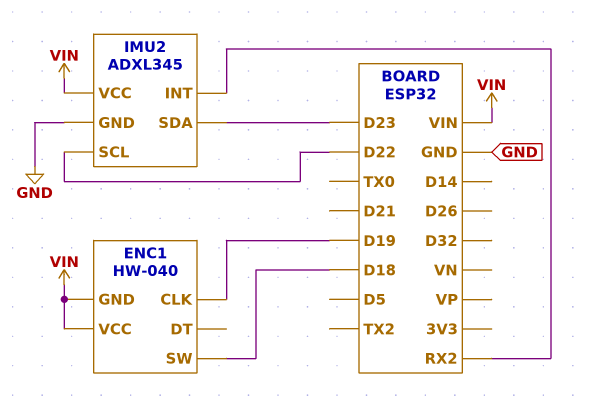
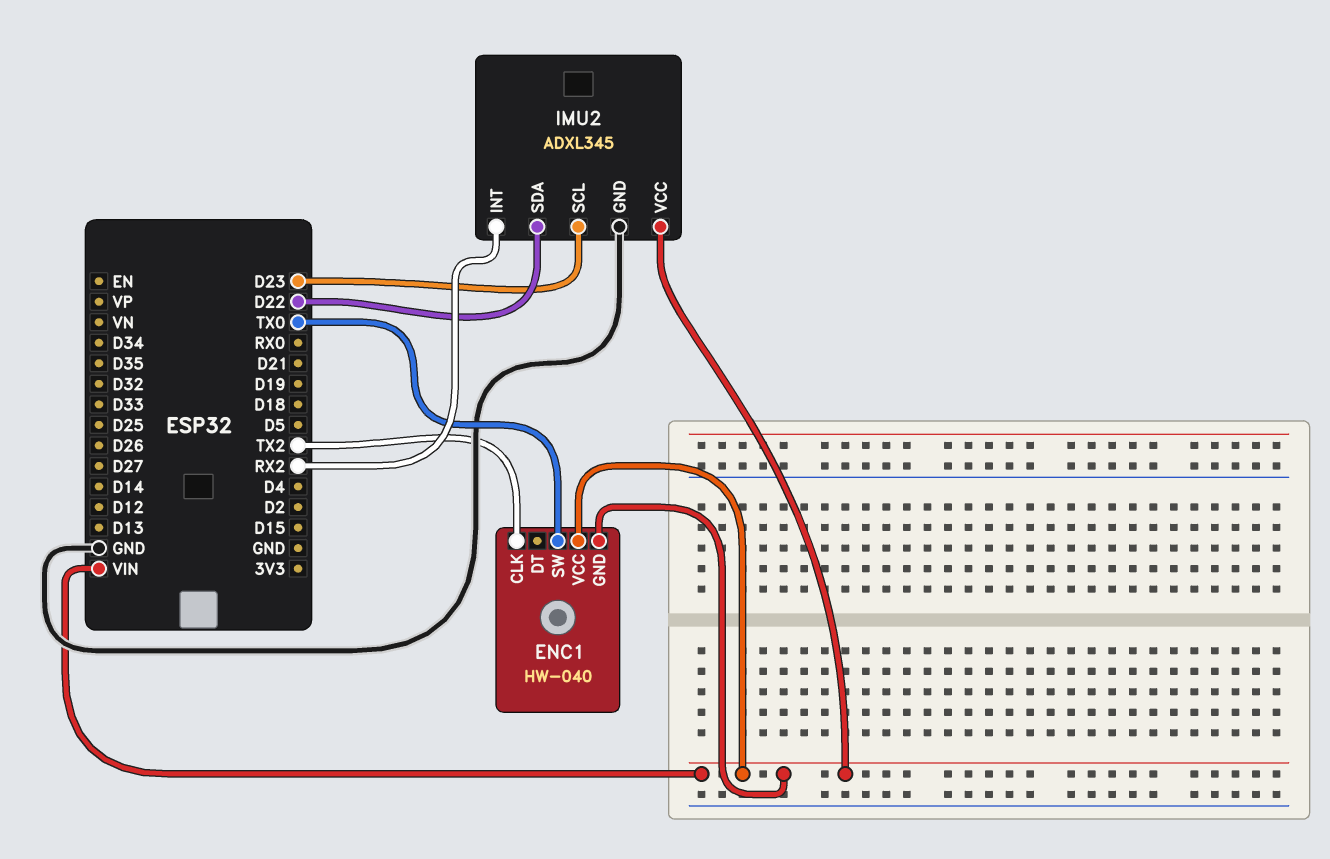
ENC1 pin CLK: D19 -> TX2
ENC1 pin SW: D18 -> TX0
IMU2 pin SCL: D22 -> D23
IMU2 pin SDA: D23 -> D22

